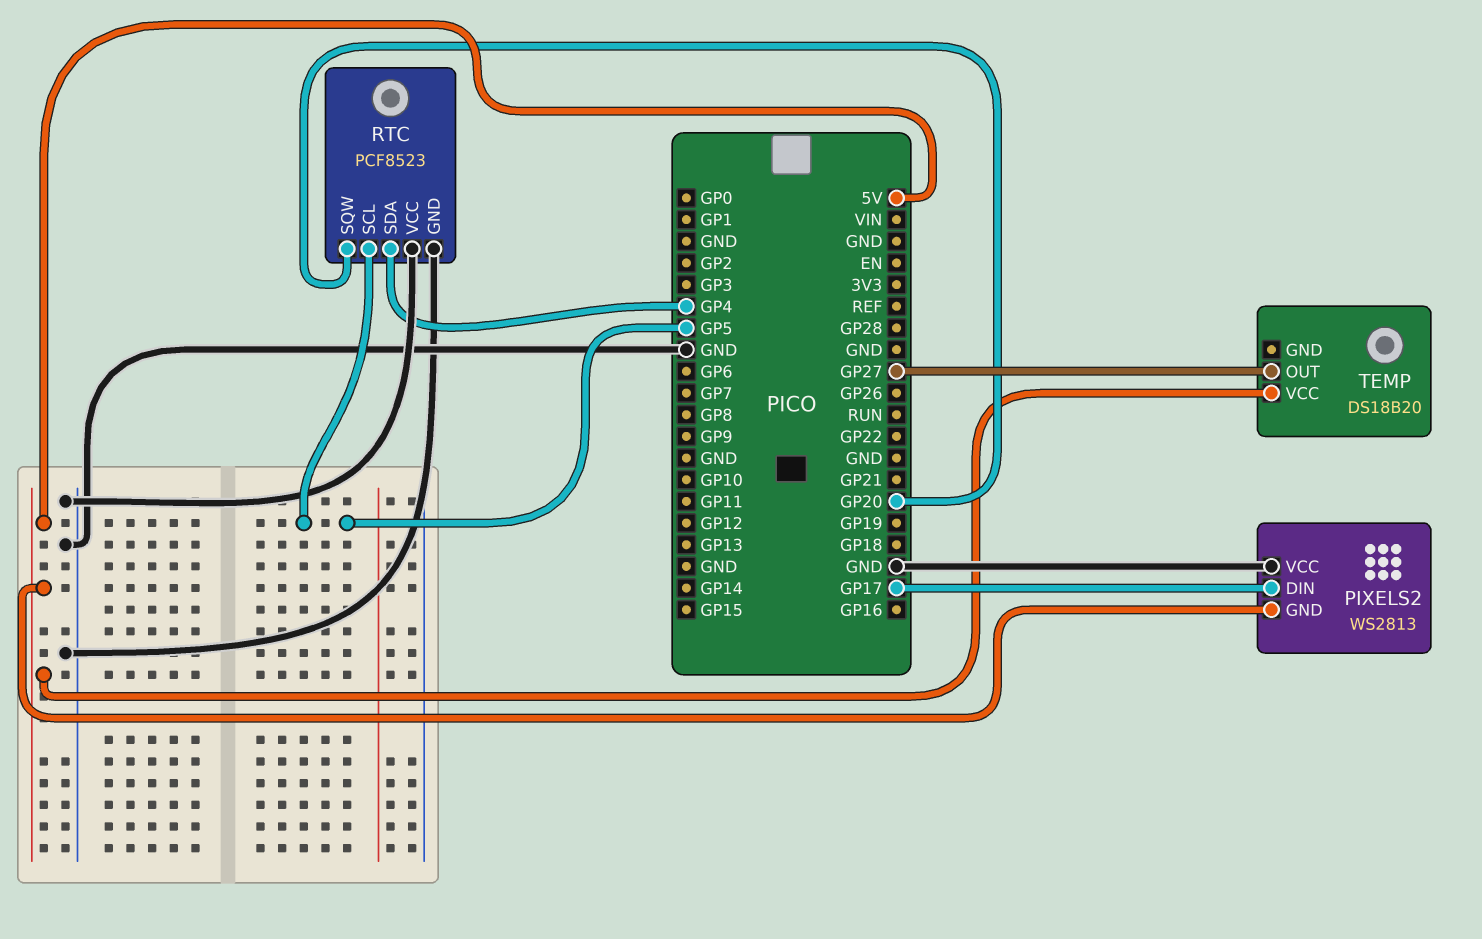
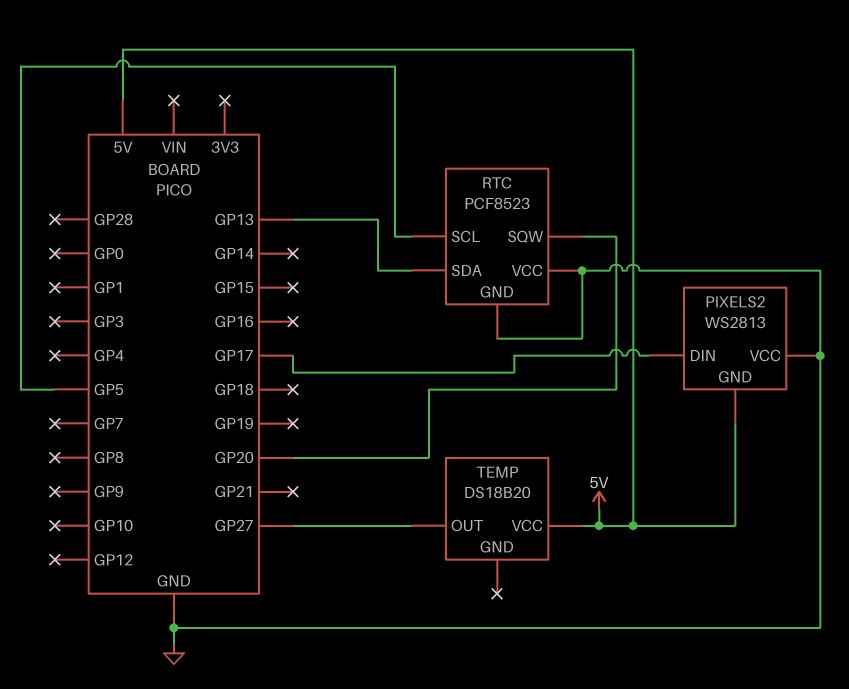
RTC pin SDA: GP4 -> GP13

